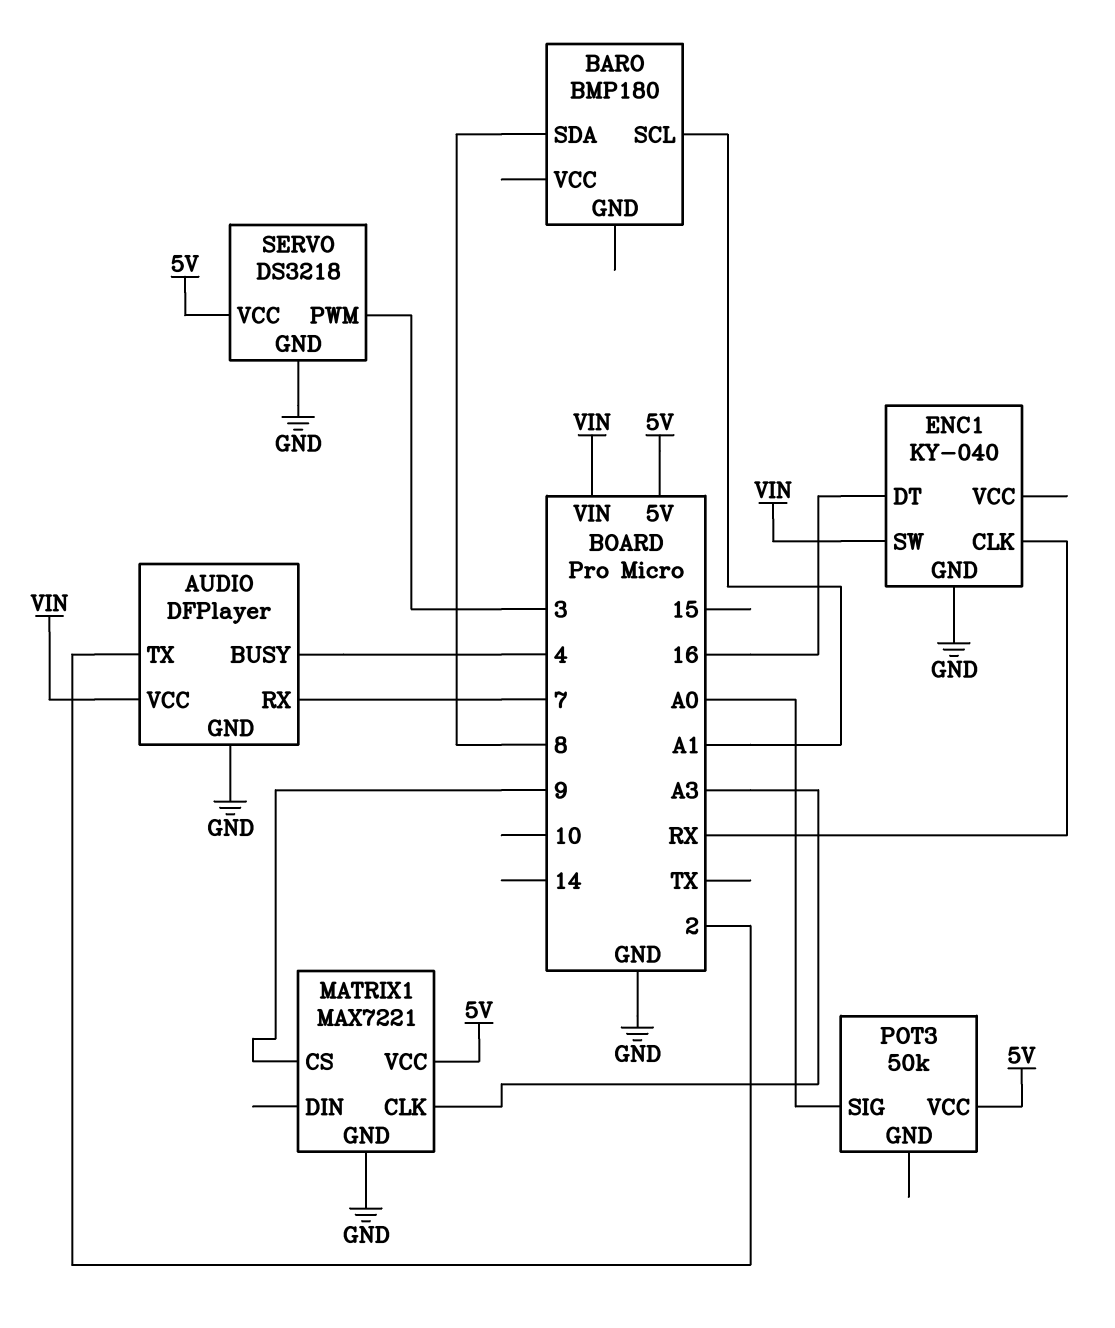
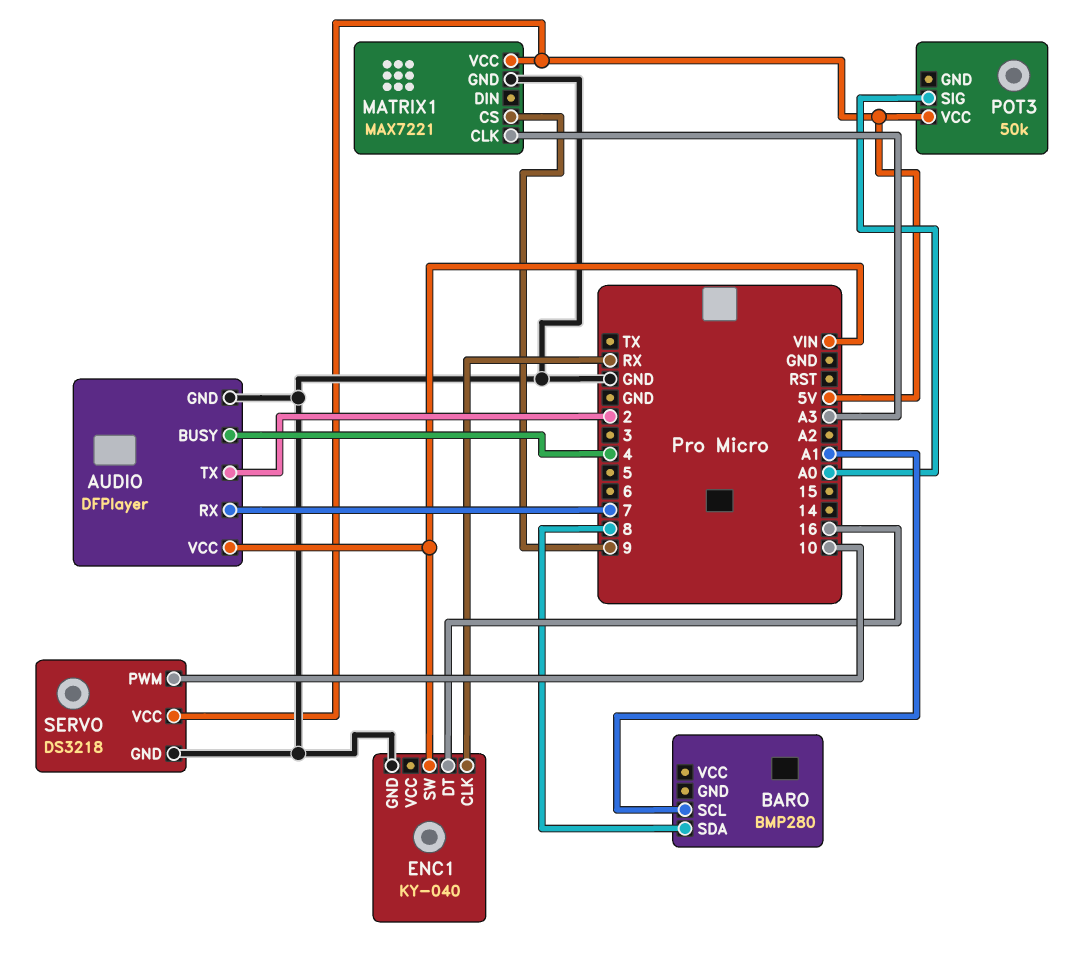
BARO: BMP180 -> BMP280
SERVO pin PWM: 3 -> 10

